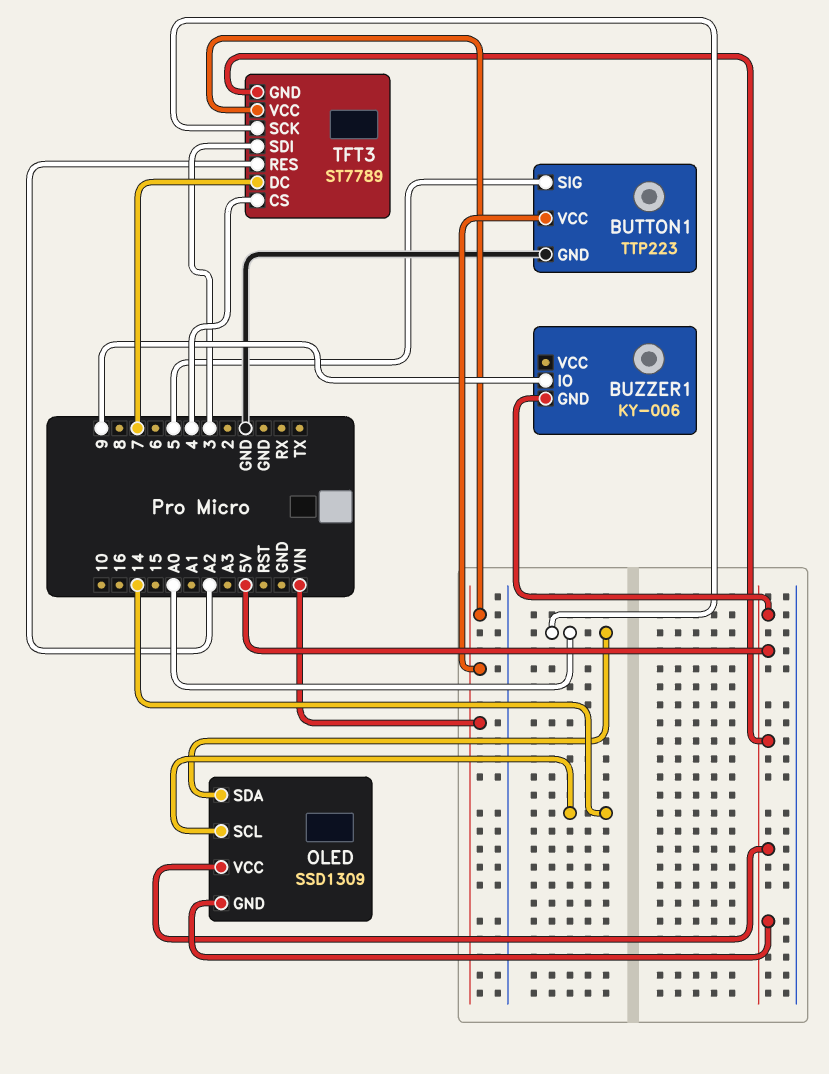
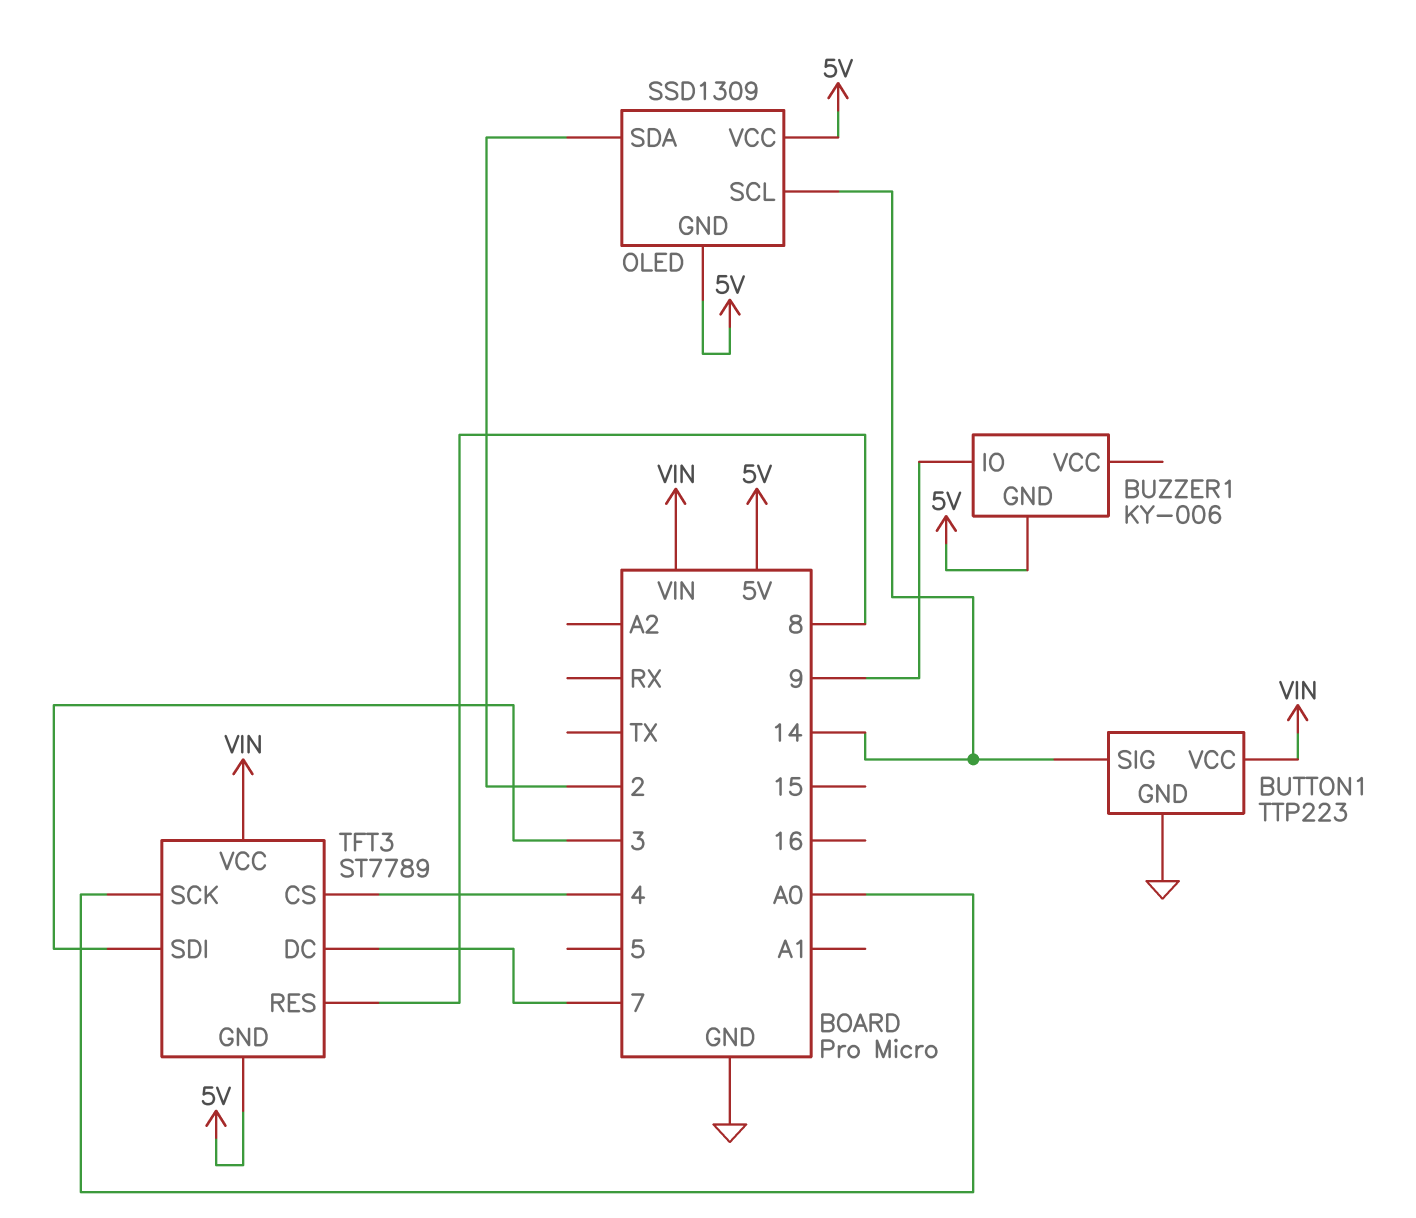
BUTTON1 pin SIG: 5 -> 14
OLED pin SDA: A0 -> 2
TFT3 pin RES: A2 -> 8

